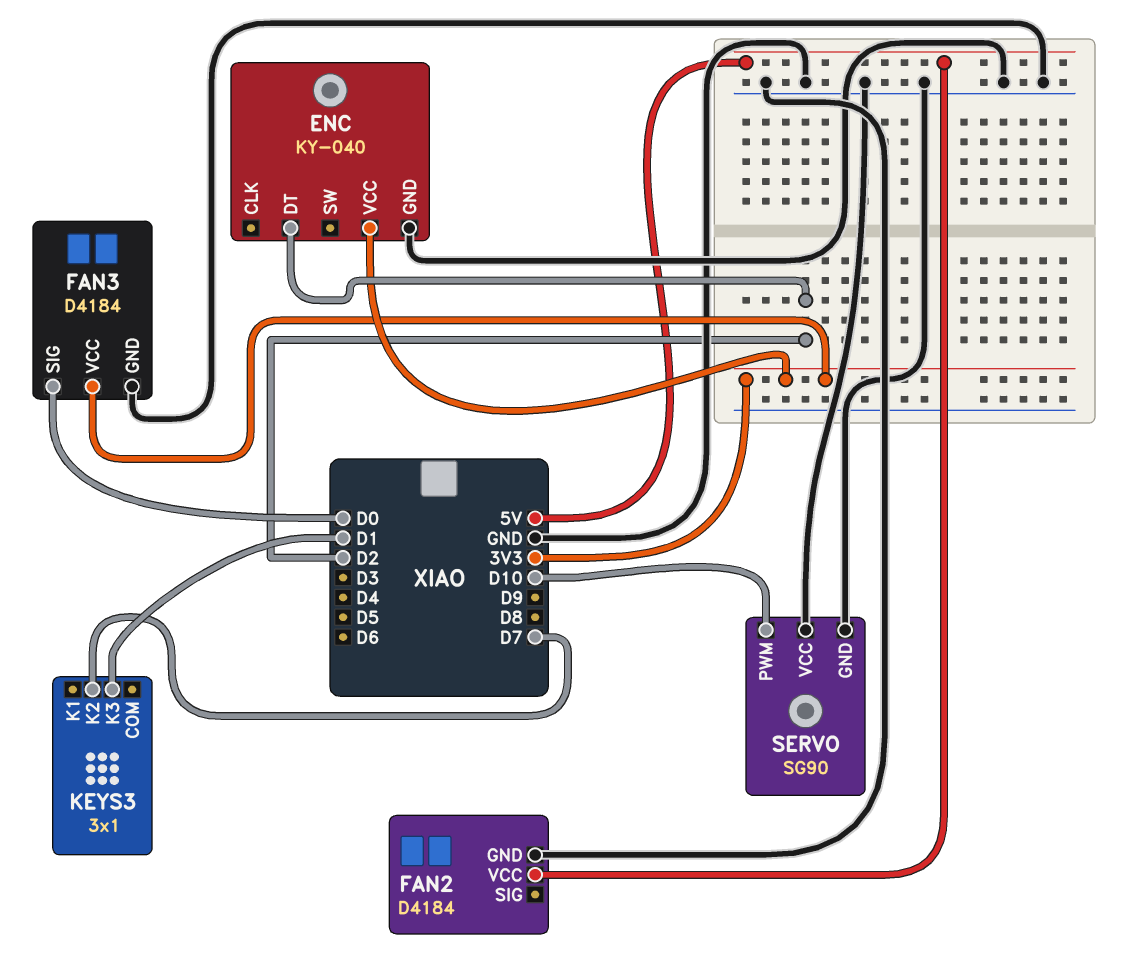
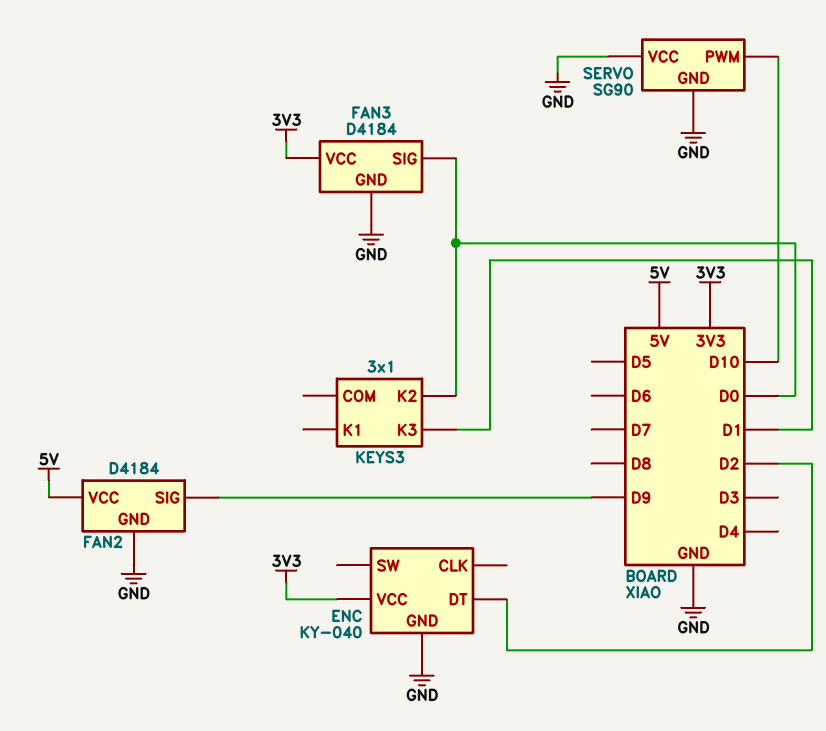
FAN2 pin SIG: none -> D9
KEYS3 pin K2: D7 -> D0

